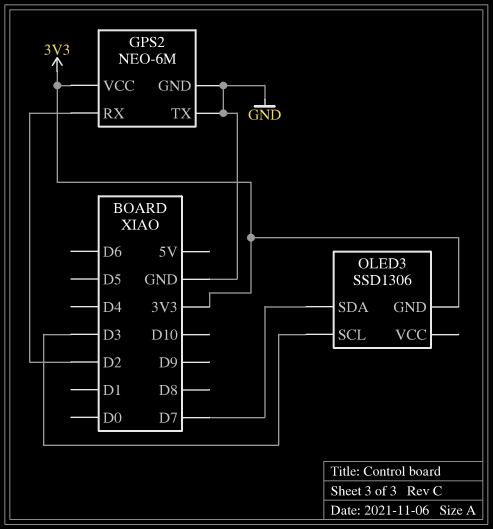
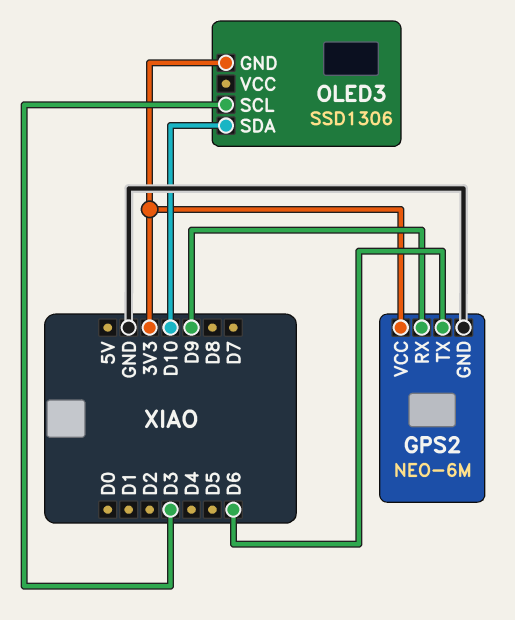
GPS2 pin RX: D2 -> D9
GPS2 pin TX: GND -> D6
OLED3 pin SDA: D7 -> D10

